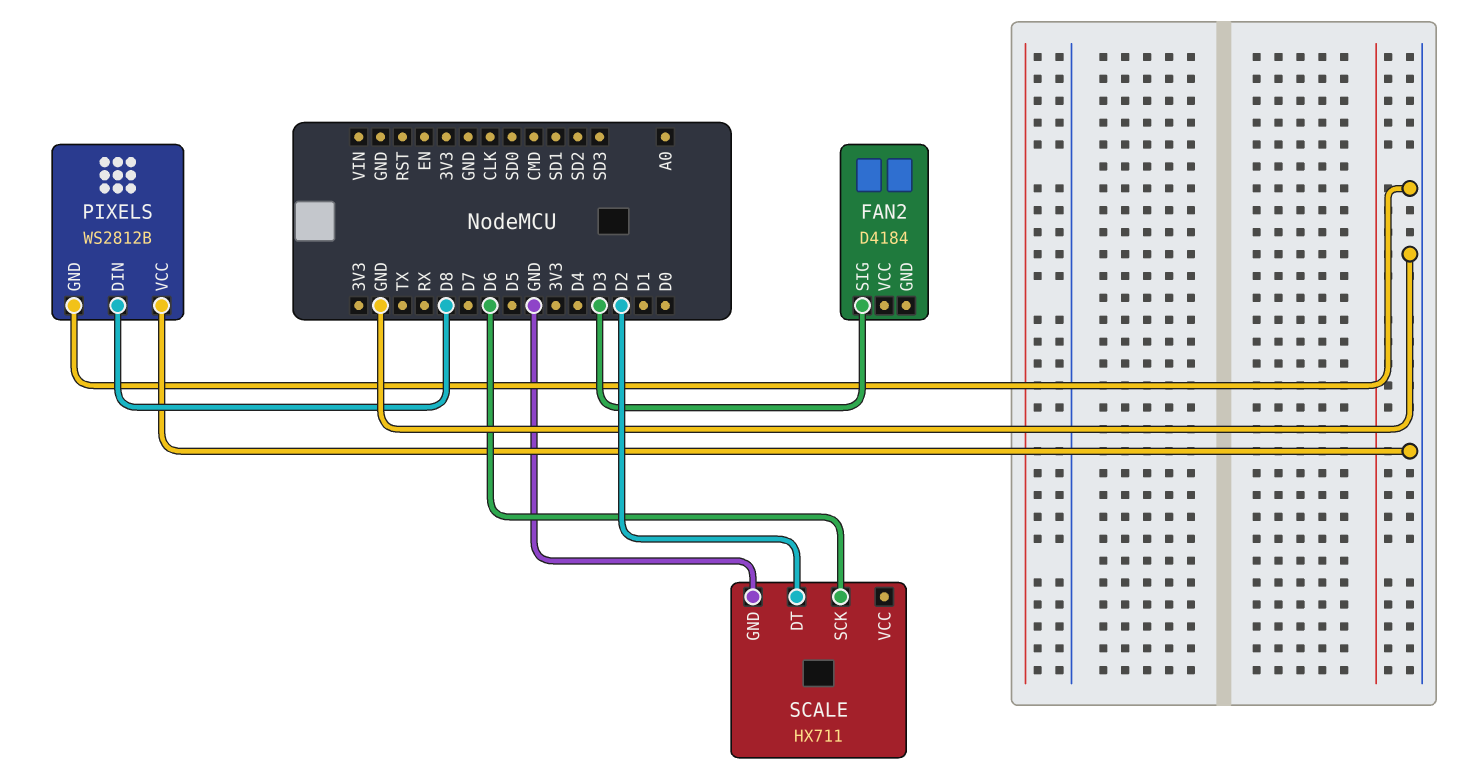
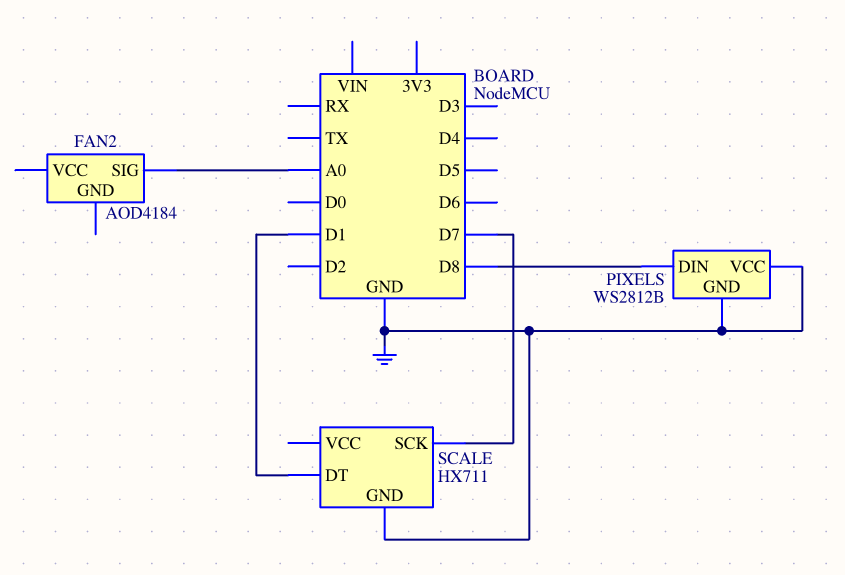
FAN2: D4184 -> AOD4184
FAN2 pin SIG: D3 -> A0
SCALE pin DT: D2 -> D1
SCALE pin SCK: D6 -> D7

